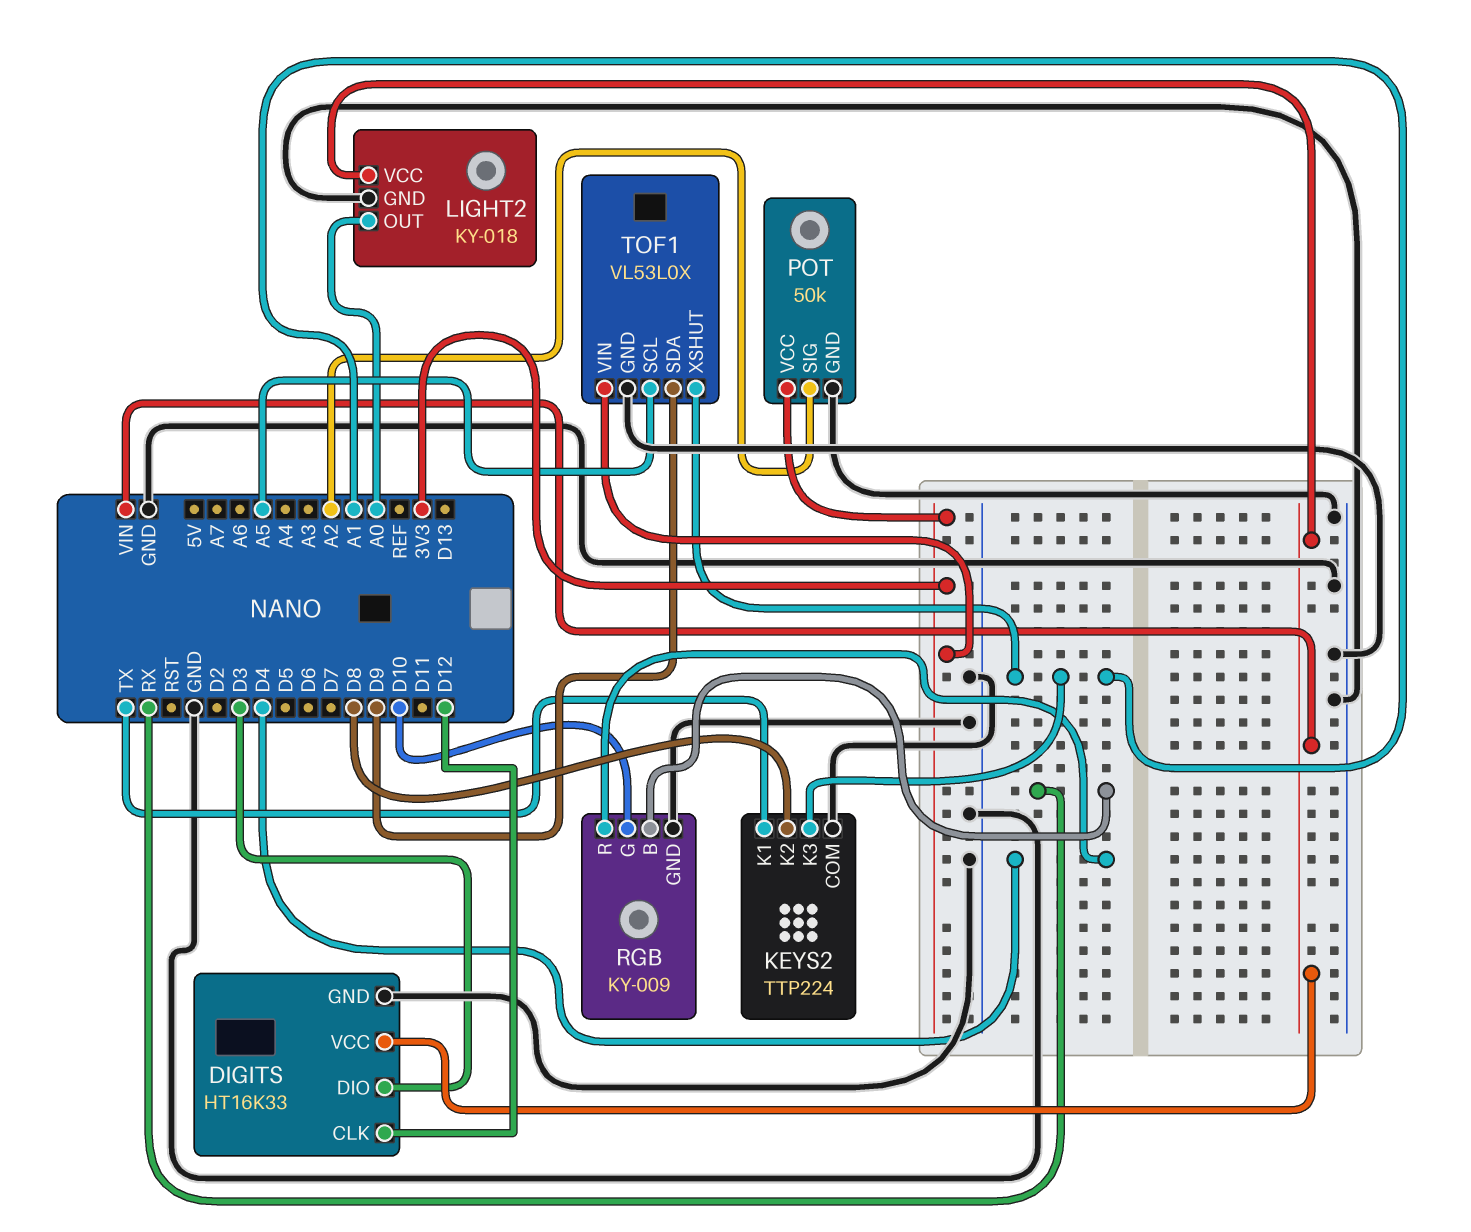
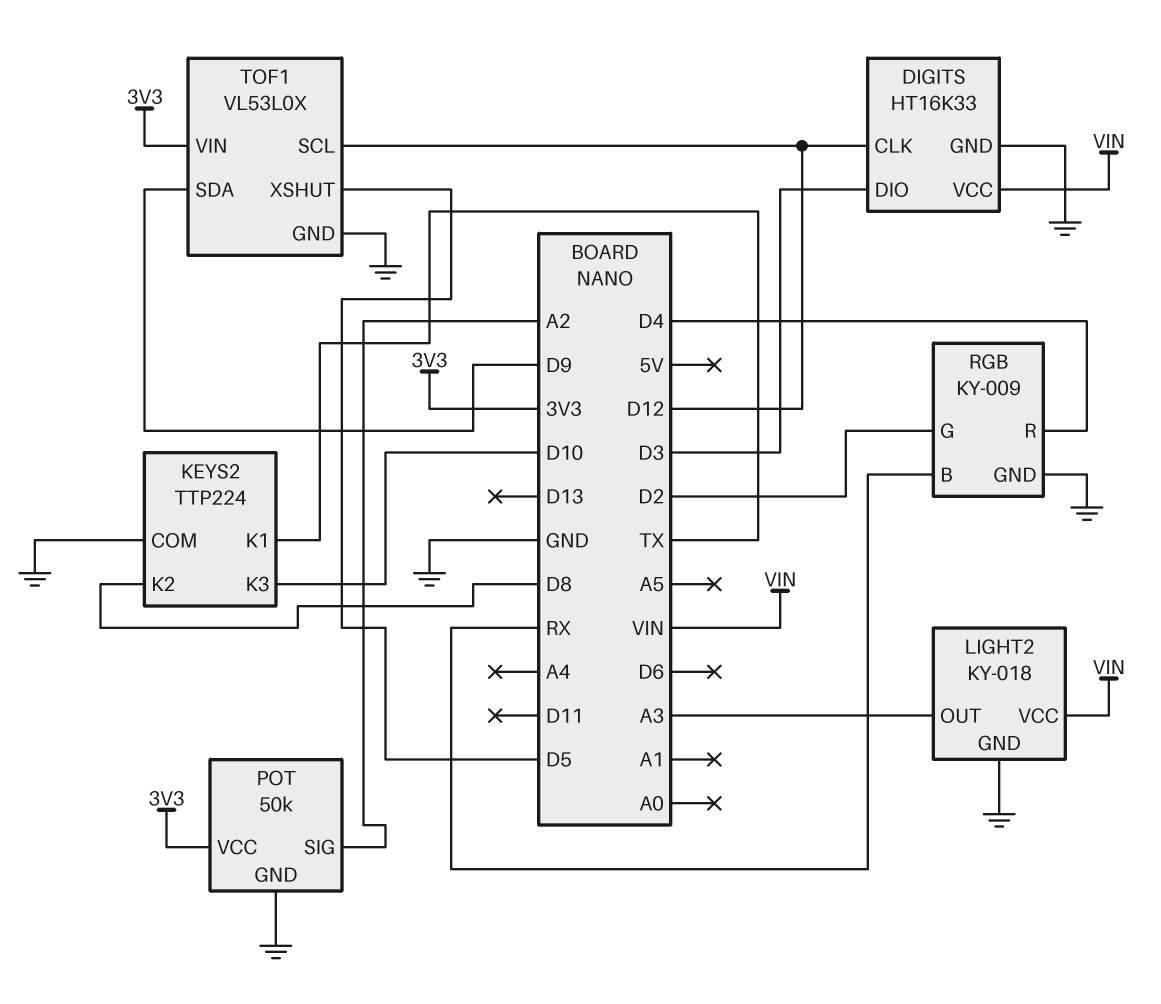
KEYS2 pin K3: A1 -> D10
LIGHT2 pin OUT: A0 -> A3
RGB pin G: D10 -> D2
TOF1 pin SCL: A5 -> D12
TOF1 pin XSHUT: A1 -> D5

